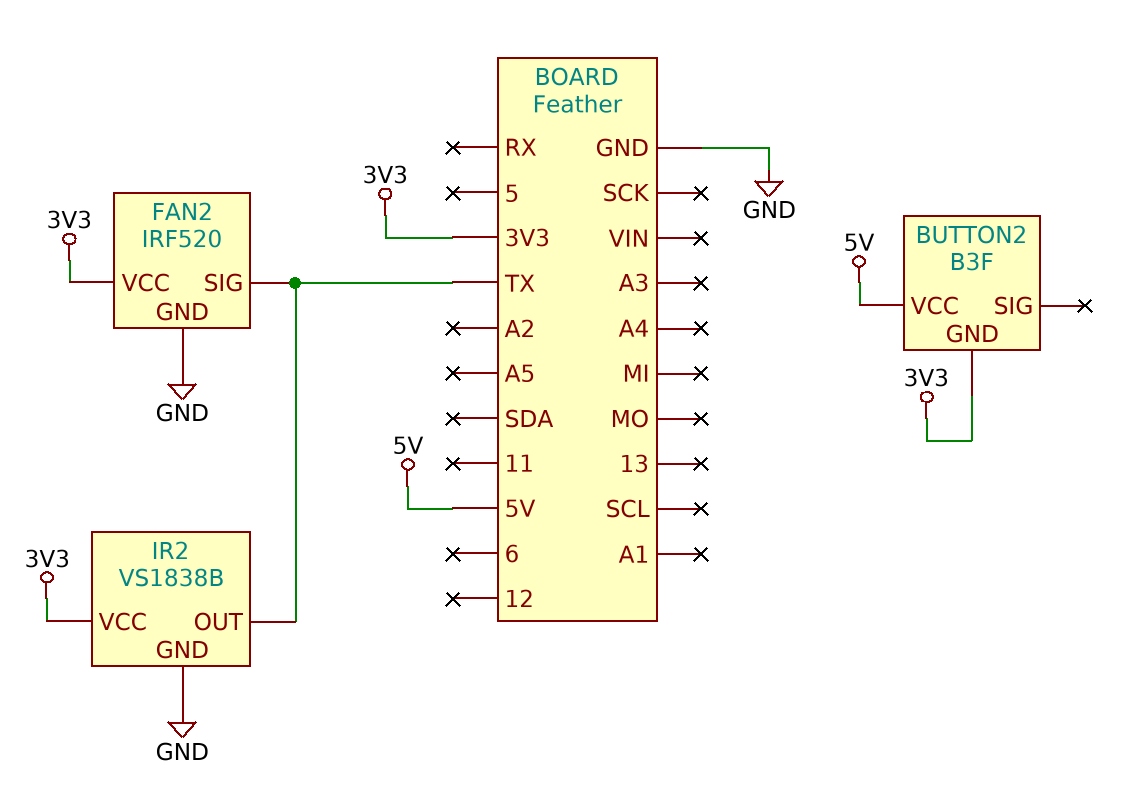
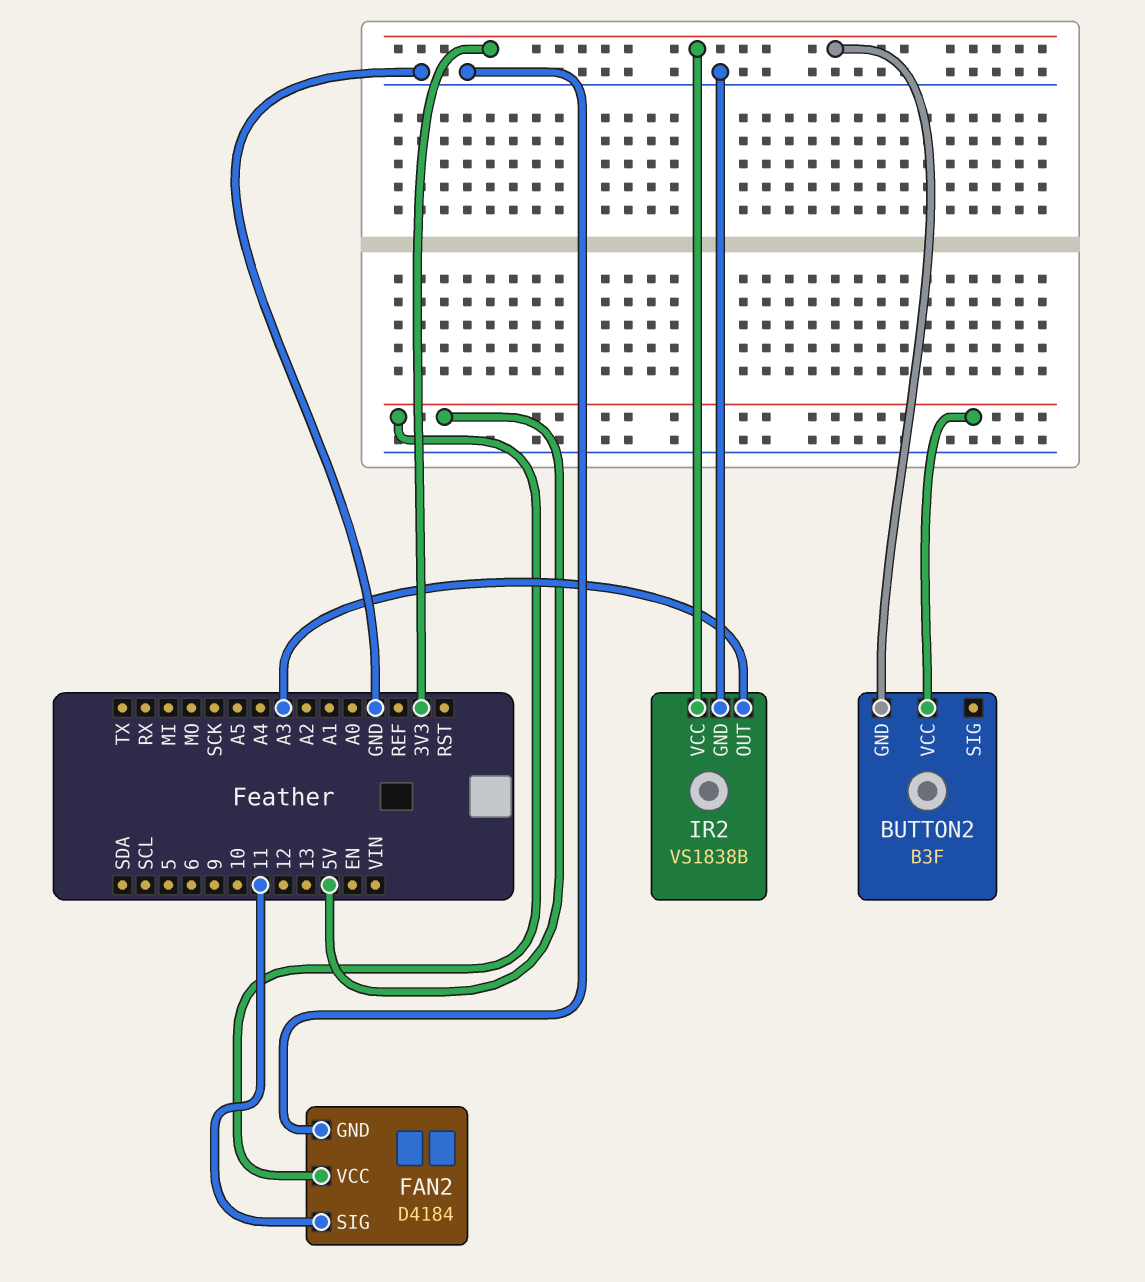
FAN2: IRF520 -> D4184
FAN2 pin SIG: TX -> 11
FAN2 pin VCC: 3V3 -> 5V
IR2 pin OUT: TX -> A3

